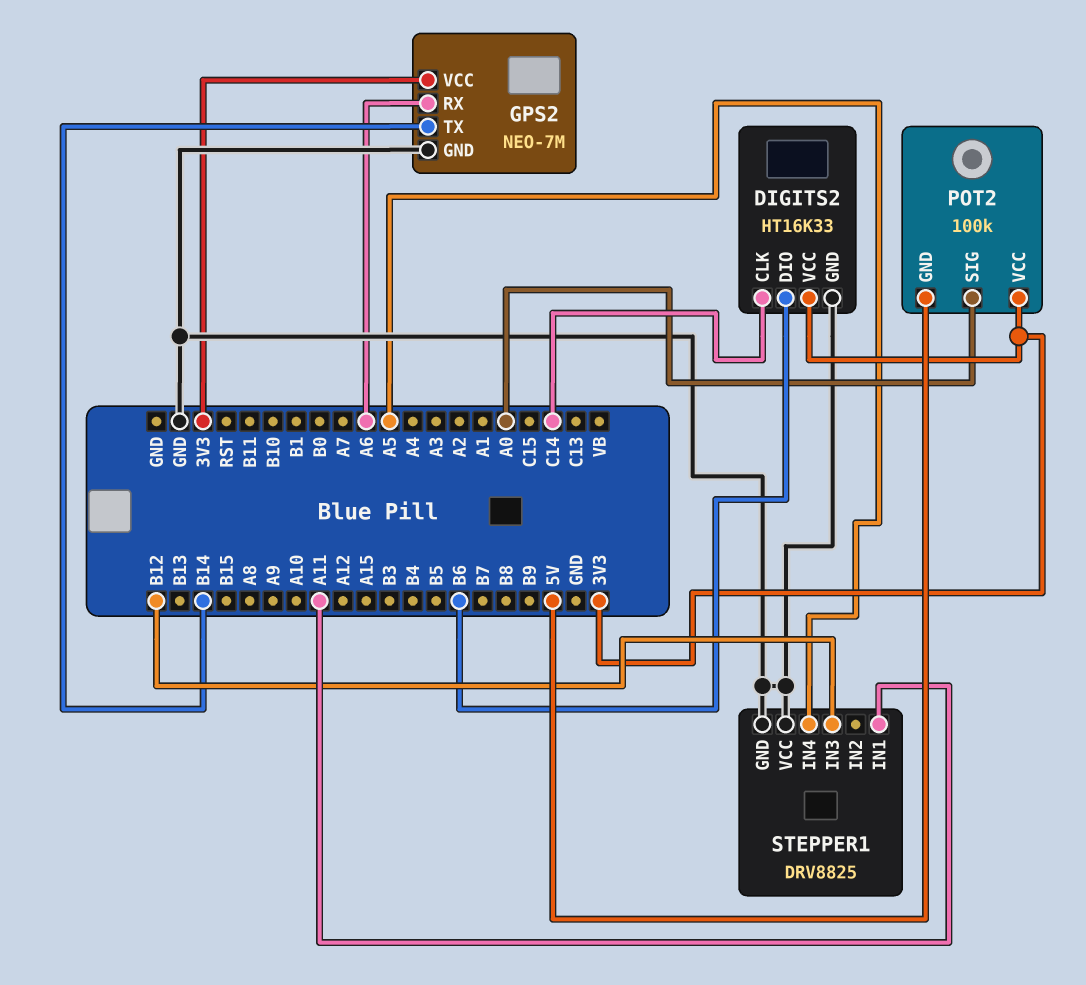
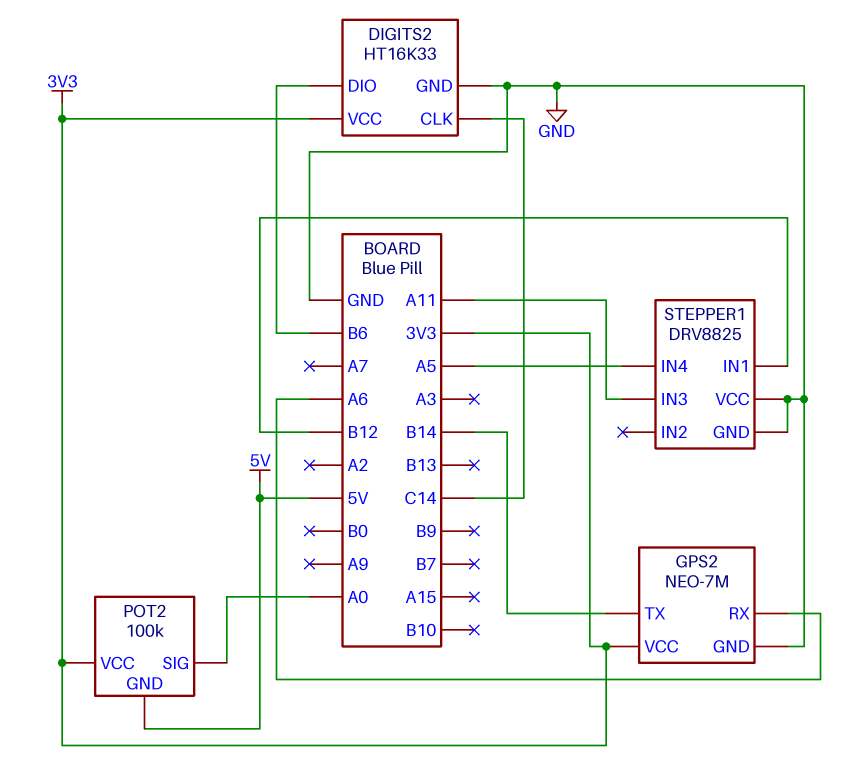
STEPPER1 pin IN1: A11 -> B12
STEPPER1 pin IN3: B12 -> A11

